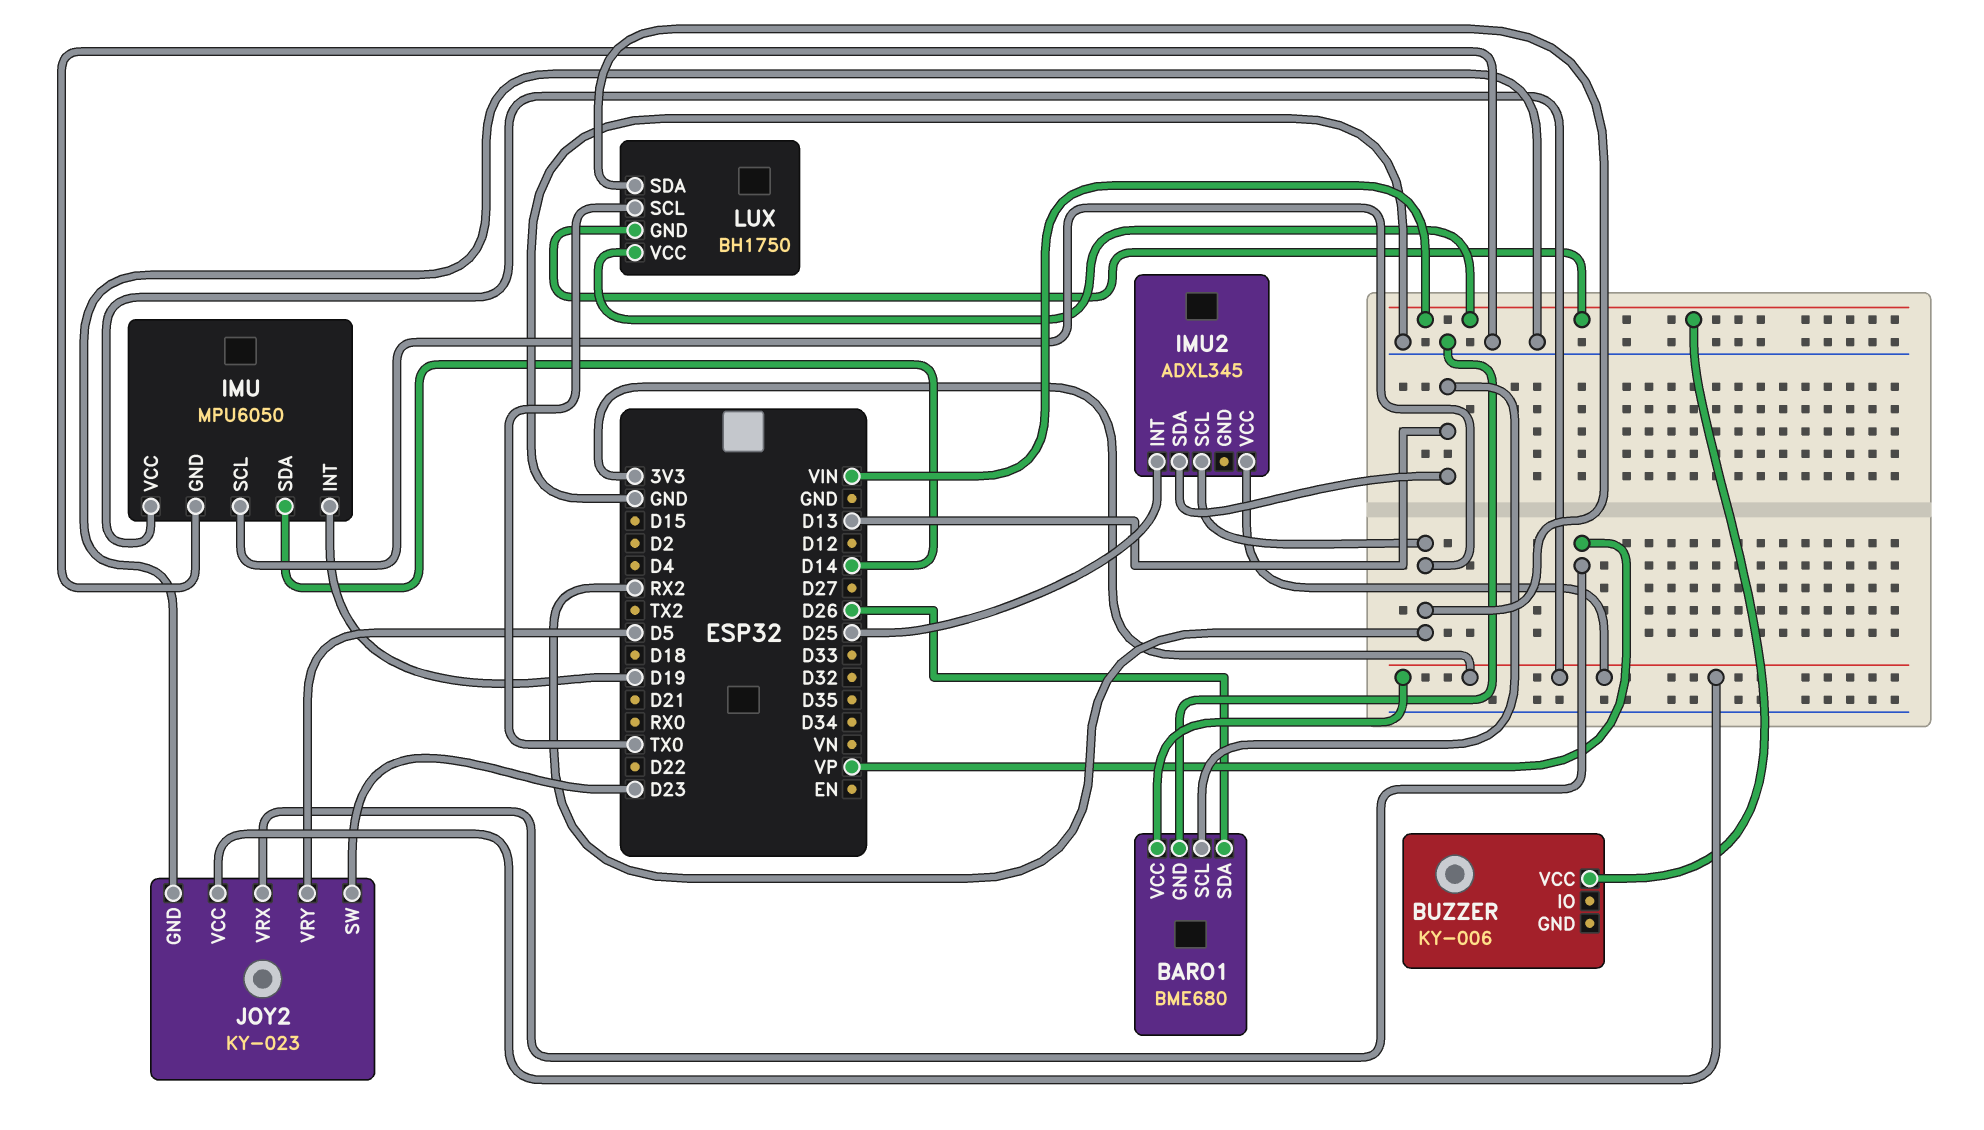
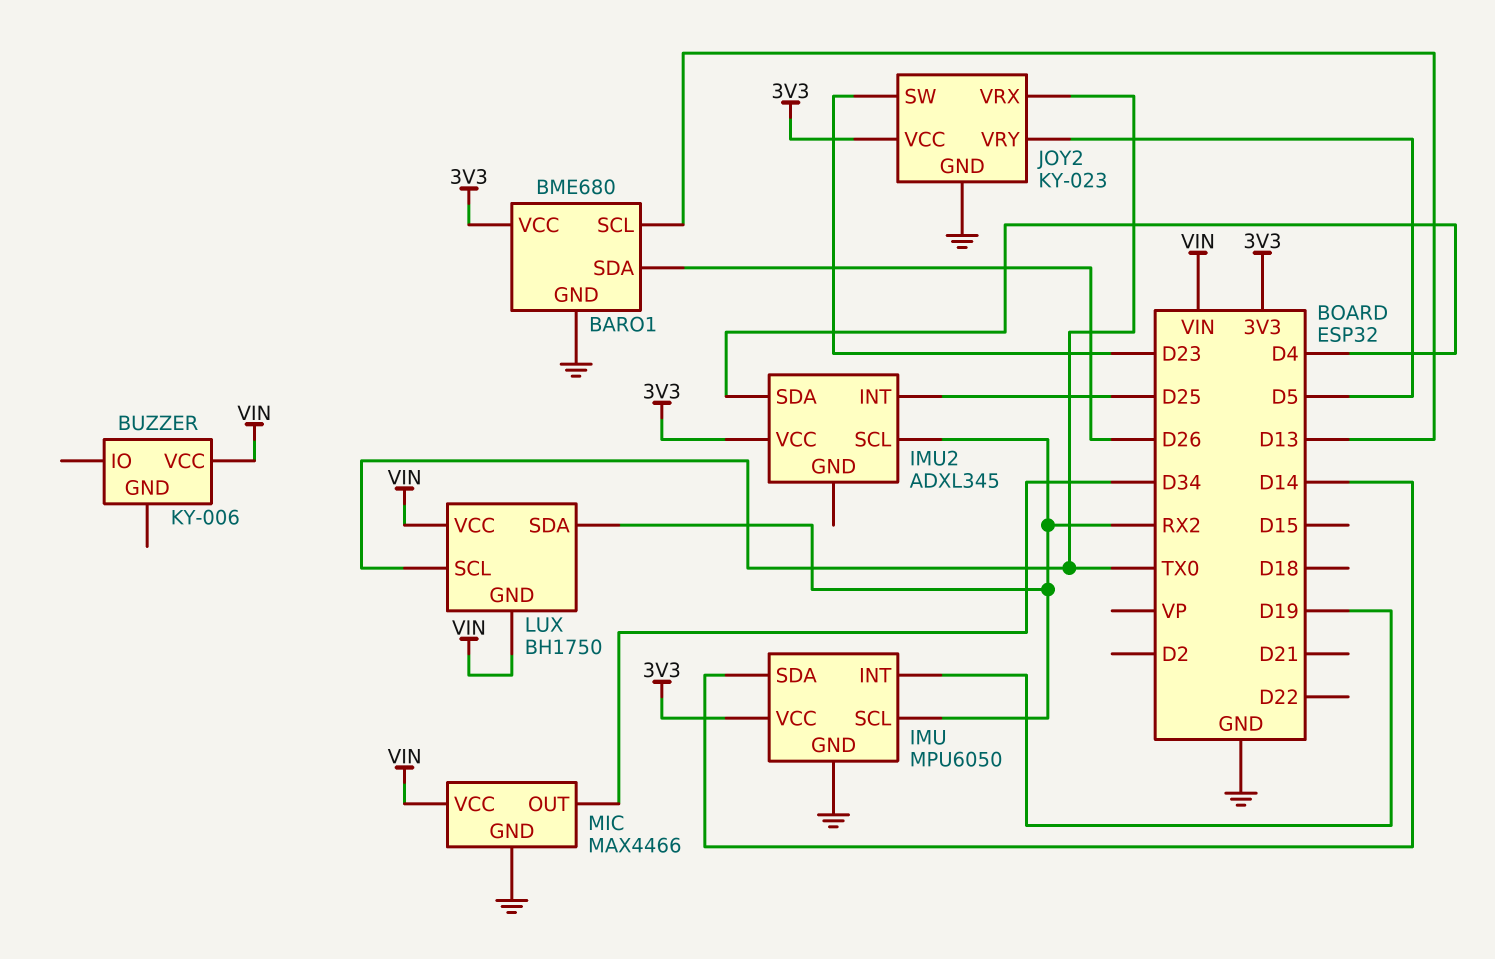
IMU2 pin SDA: D13 -> D4
JOY2 pin VRX: VP -> TX0
MIC: none -> MAX4466
MIC pin GND: none -> GND
MIC pin OUT: none -> D34
MIC pin VCC: none -> VIN

